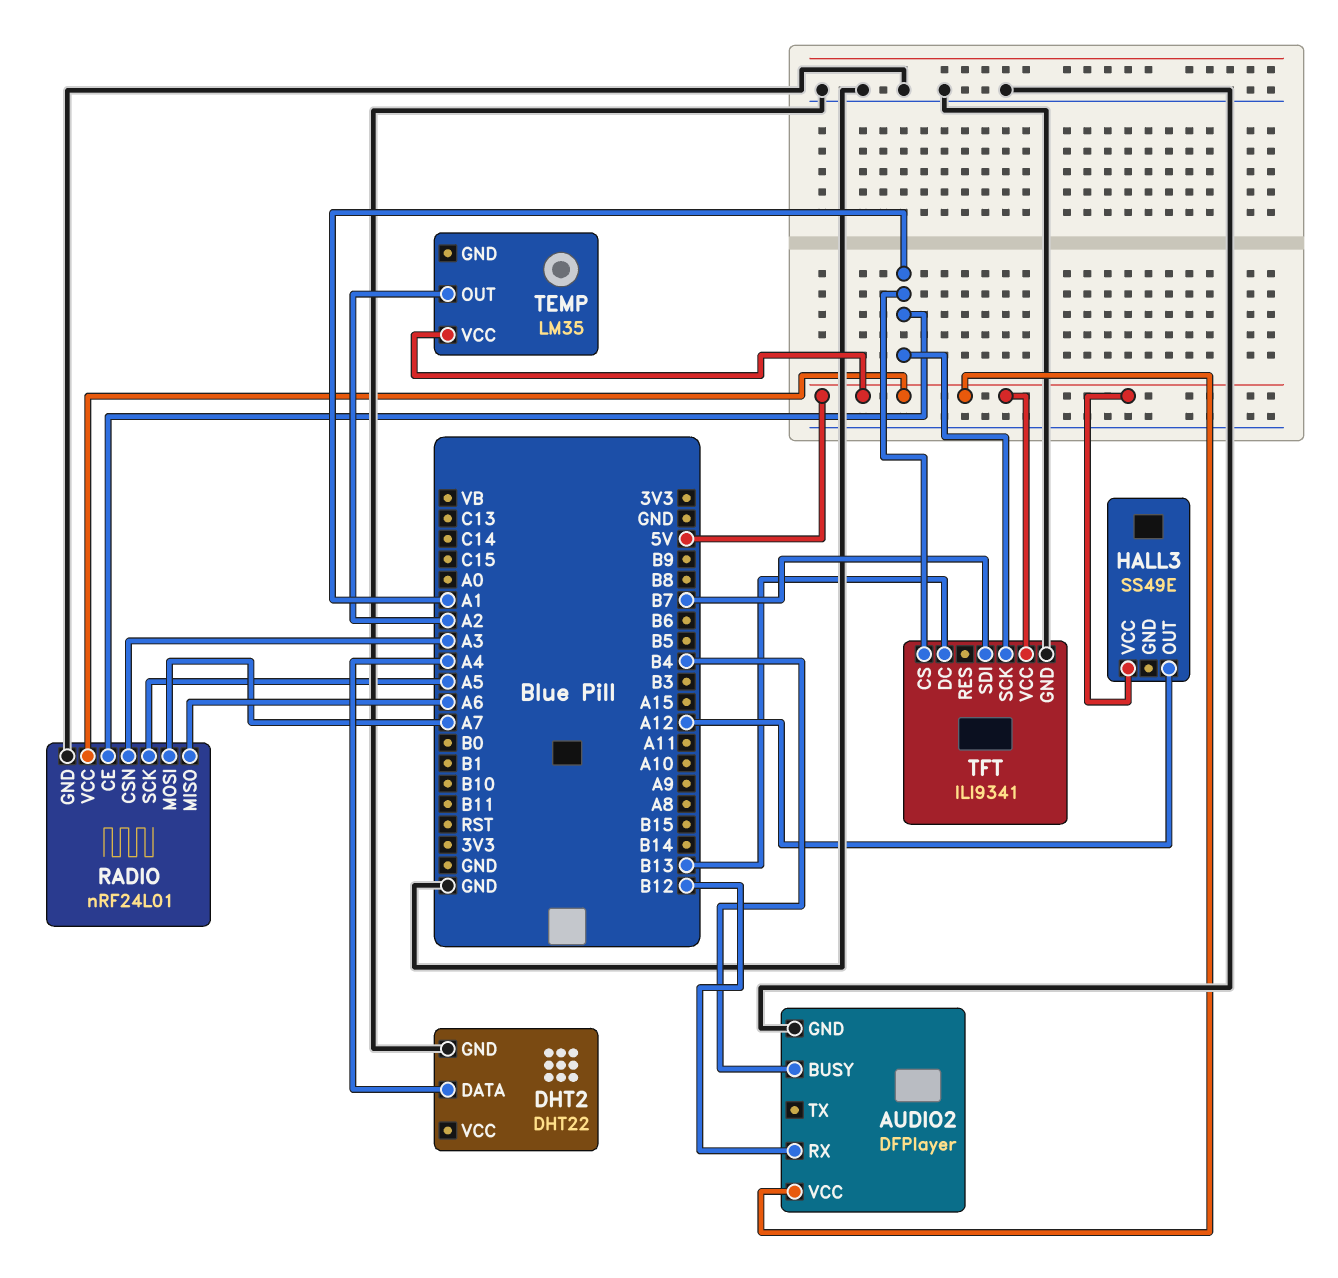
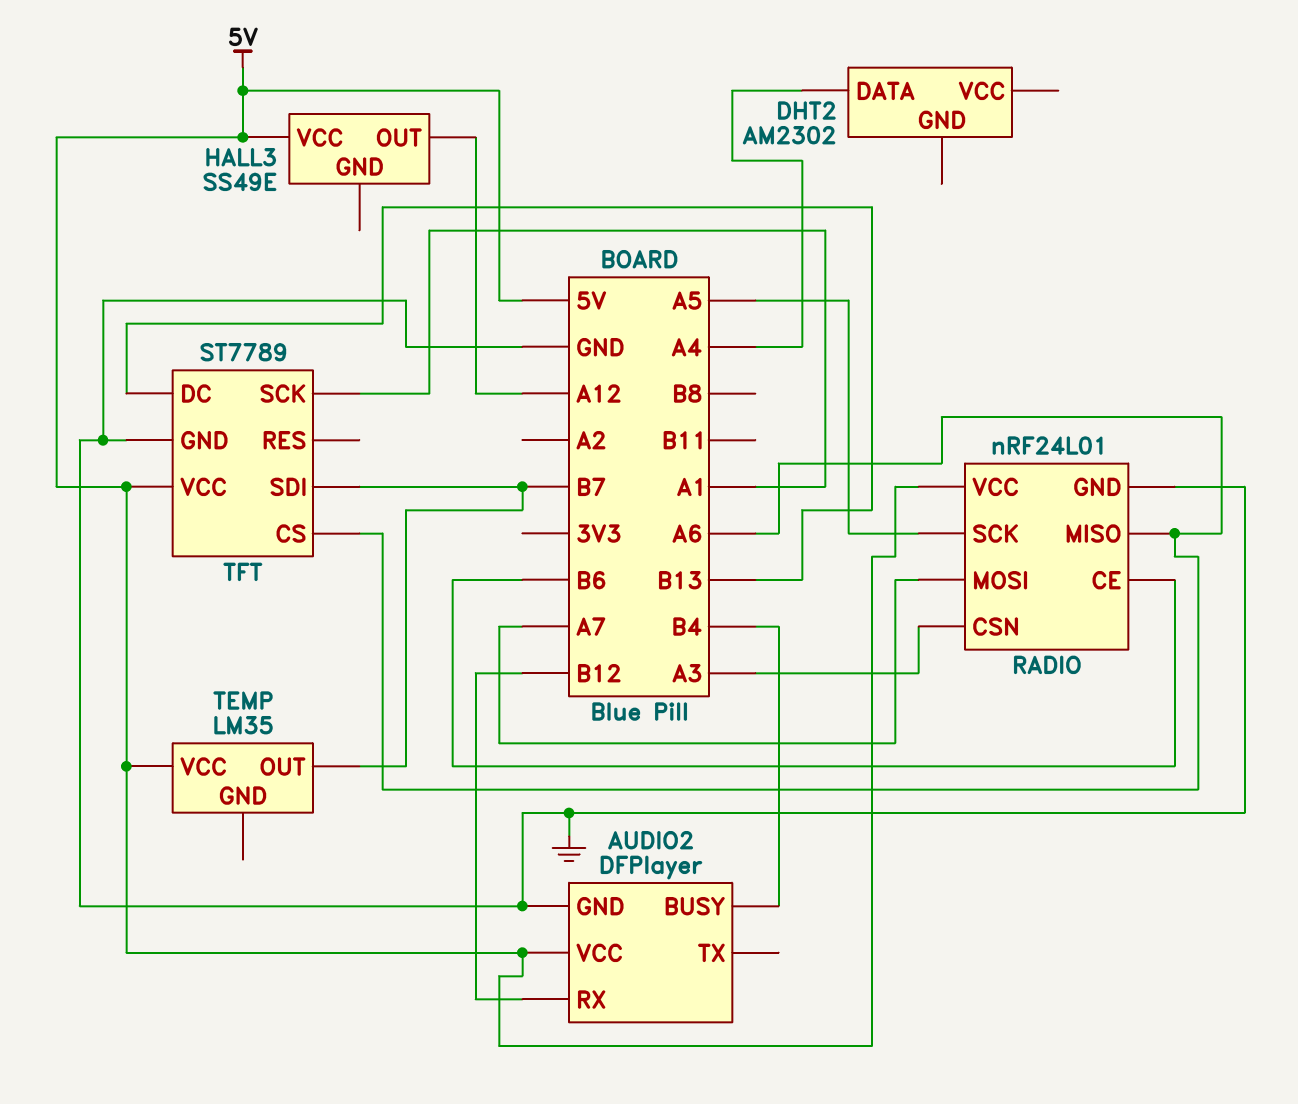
DHT2: DHT22 -> AM2302
DHT2 pin GND: GND -> none
RADIO pin CE: A1 -> B6
TEMP pin OUT: A2 -> B7
TFT: ILI9341 -> ST7789
TFT pin CS: A1 -> A6

